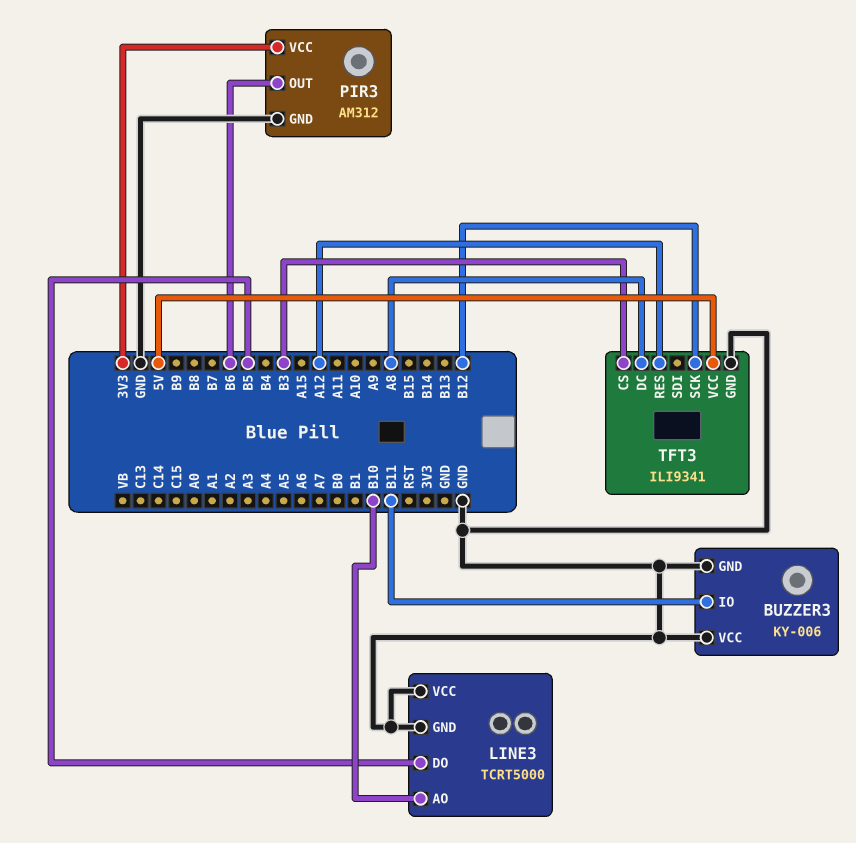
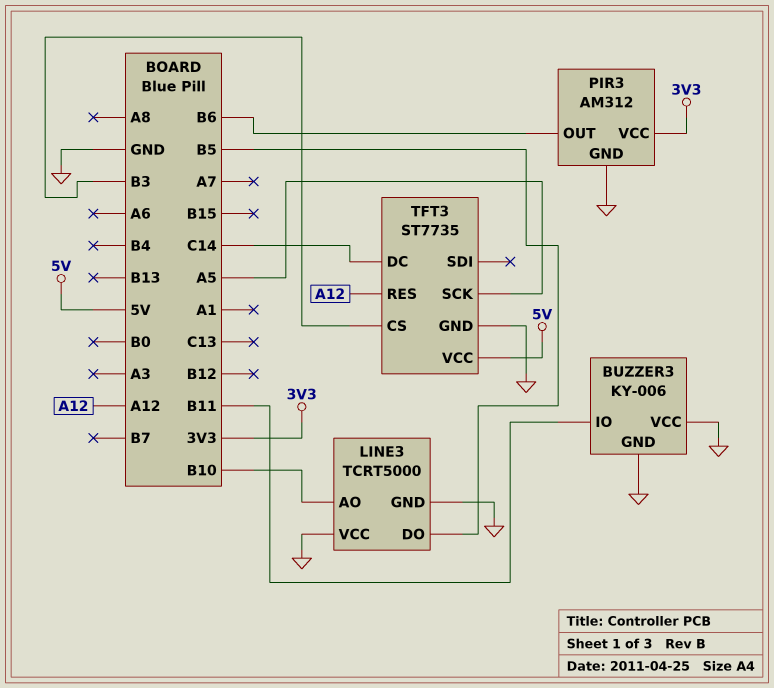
TFT3: ILI9341 -> ST7735
TFT3 pin DC: A8 -> C14
TFT3 pin SCK: B12 -> A5

